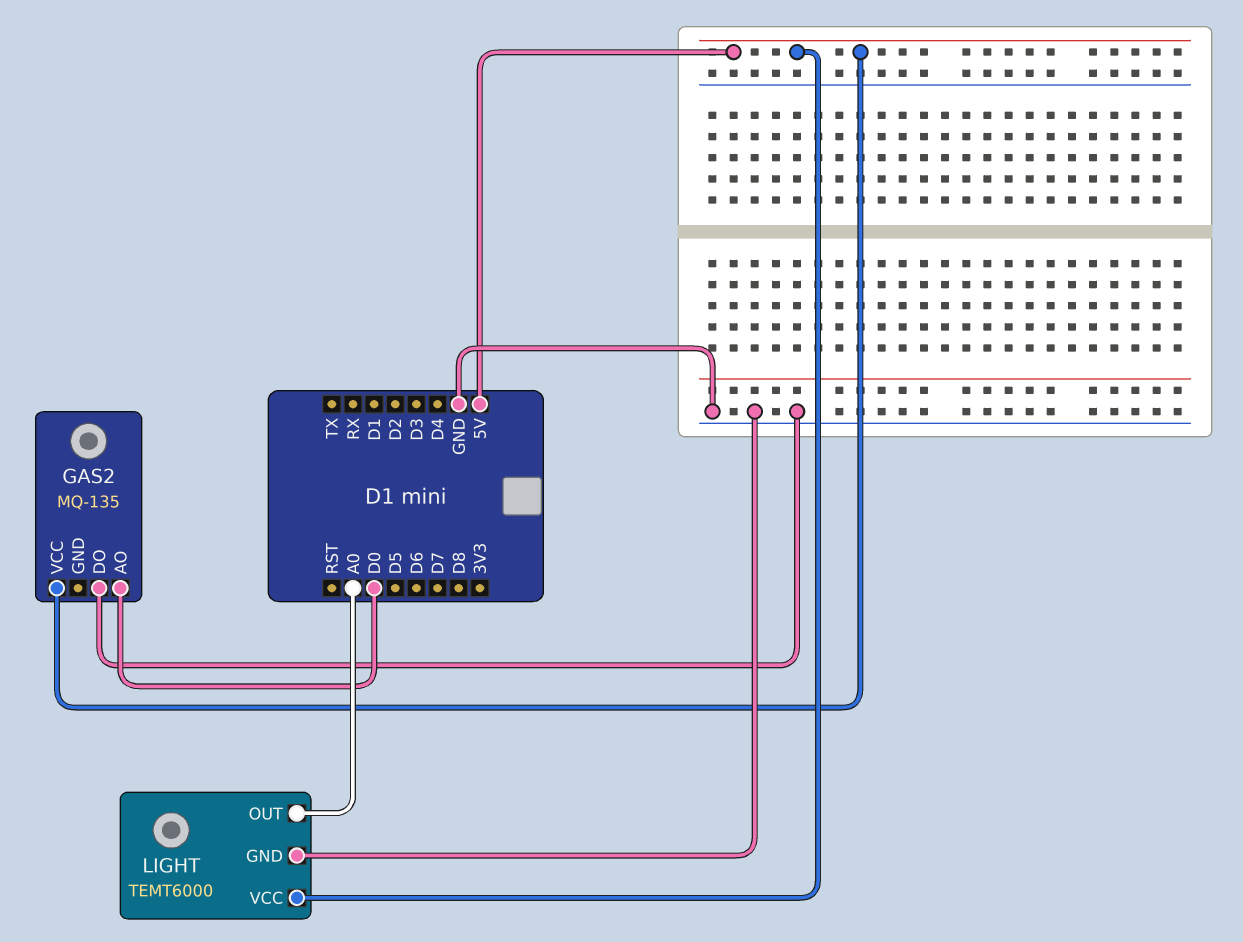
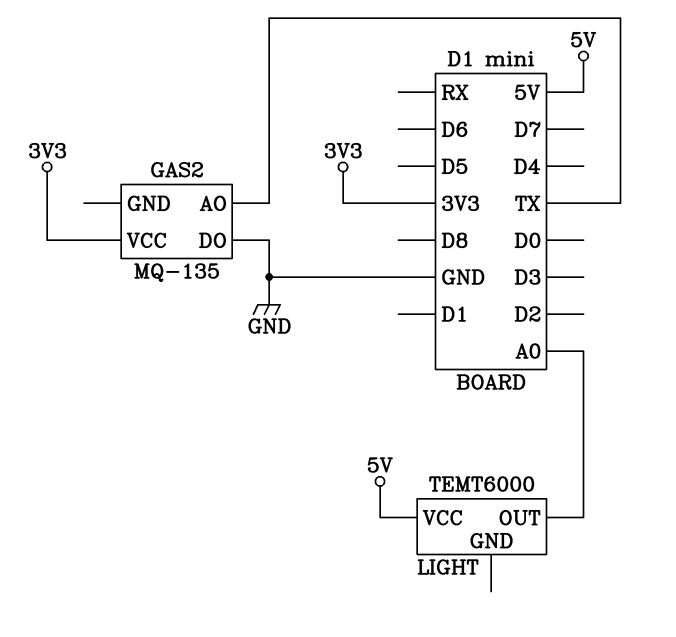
GAS2 pin AO: D0 -> TX
GAS2 pin VCC: 5V -> 3V3
LIGHT pin GND: GND -> none

